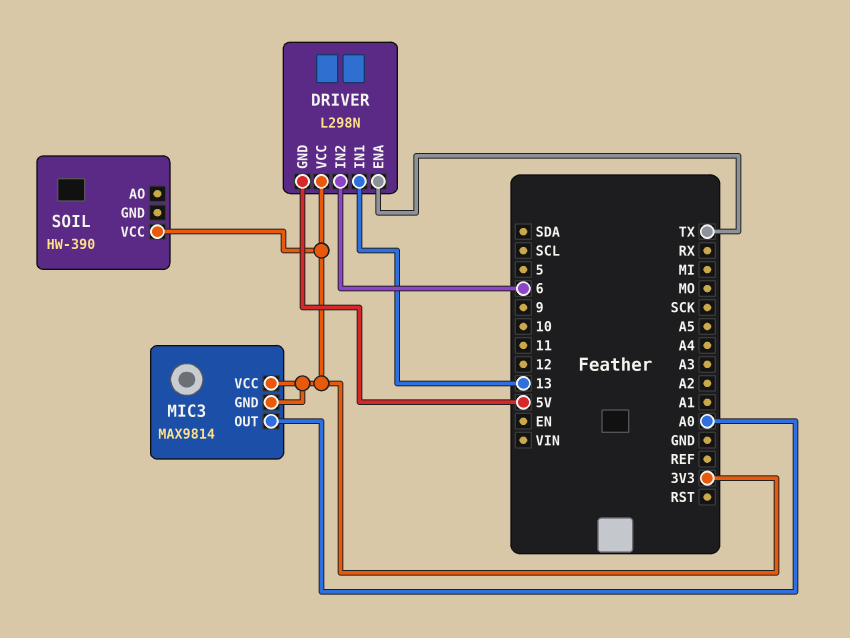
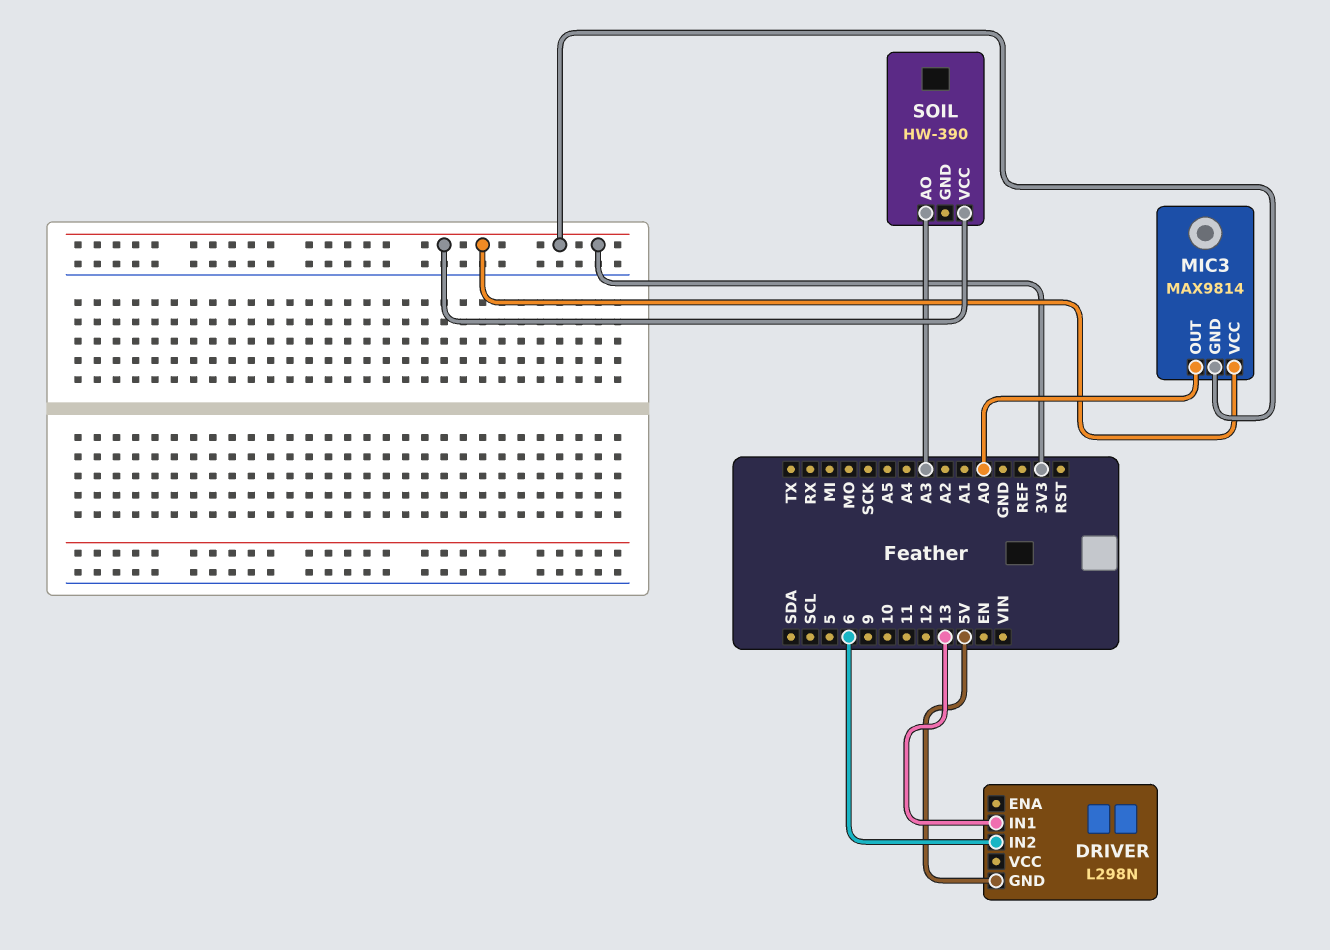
DRIVER pin ENA: TX -> none
DRIVER pin VCC: 3V3 -> none
SOIL pin AO: none -> A3

